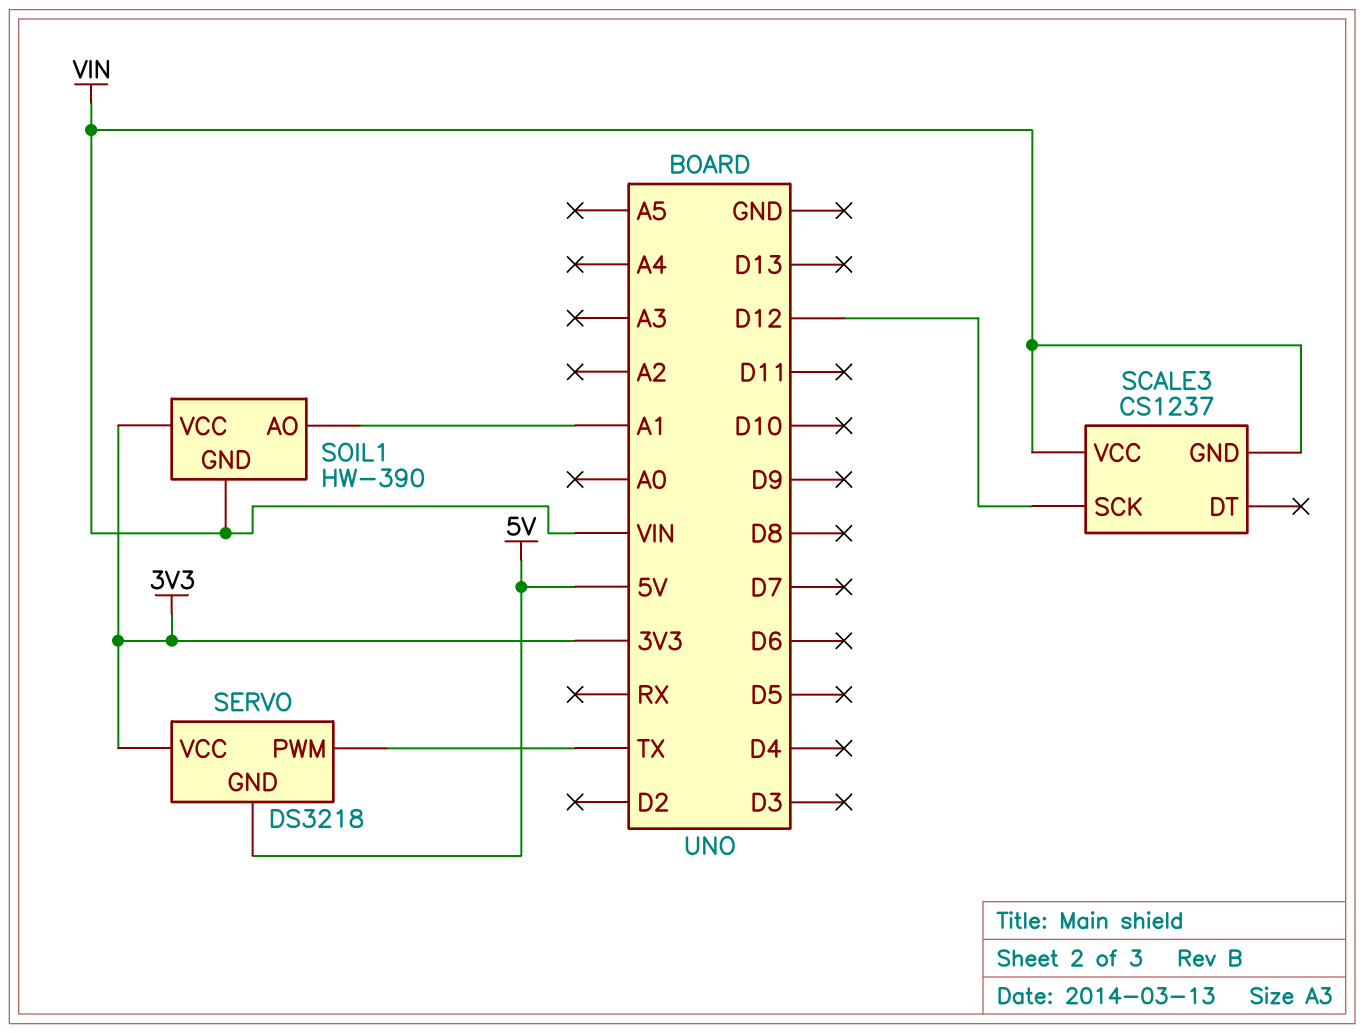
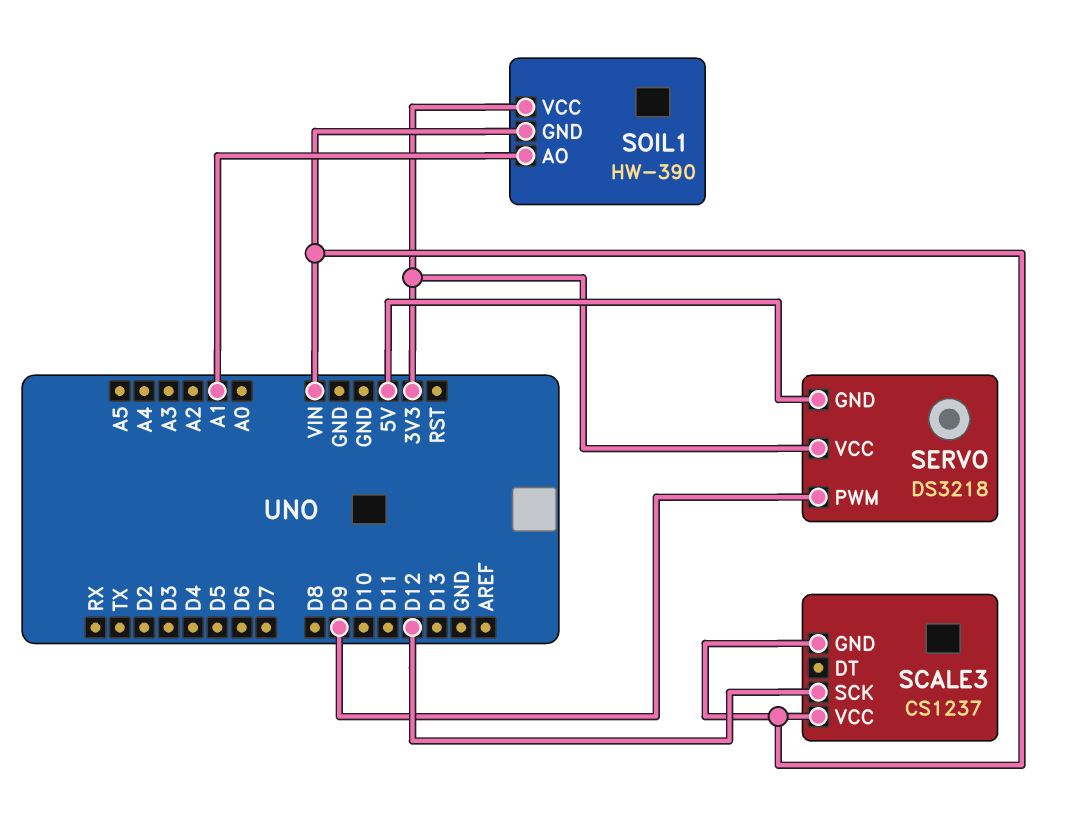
SERVO pin PWM: TX -> D9

